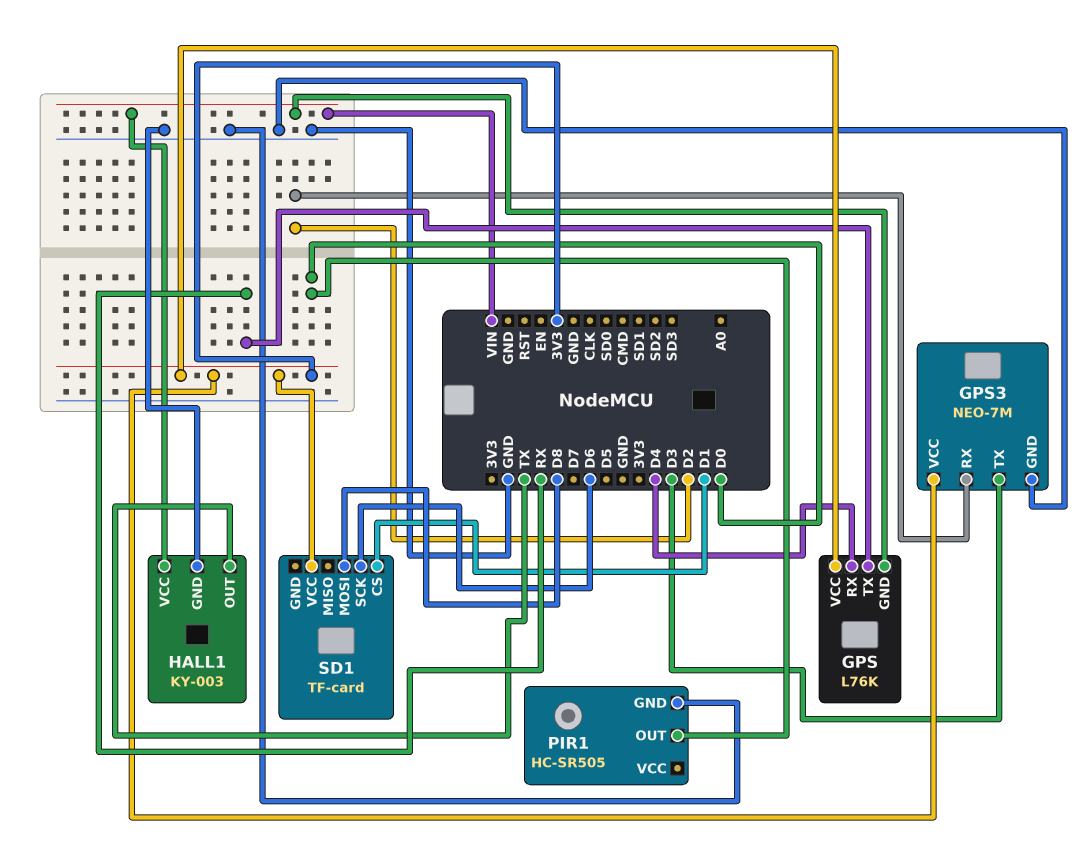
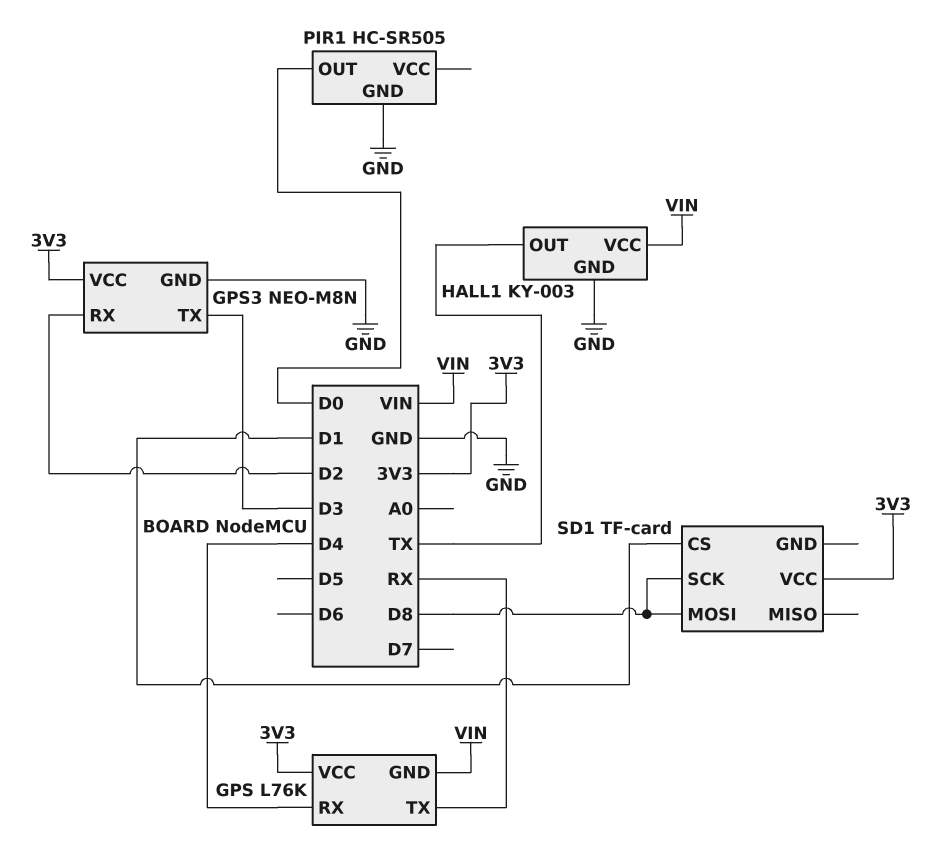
GPS3: NEO-7M -> NEO-M8N
SD1 pin SCK: D6 -> D8

